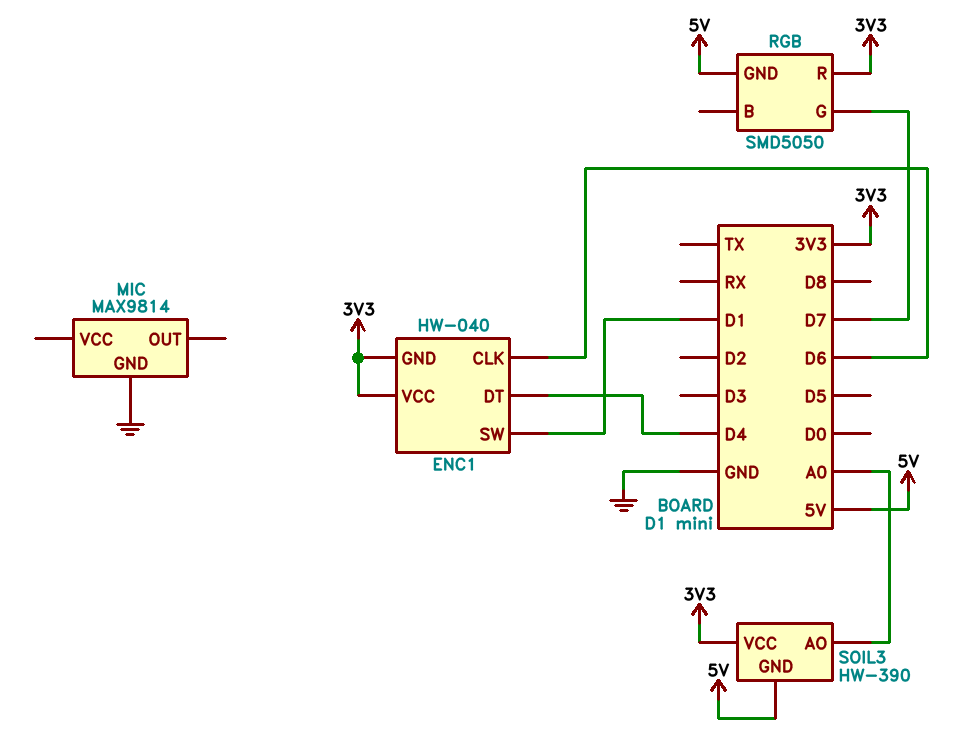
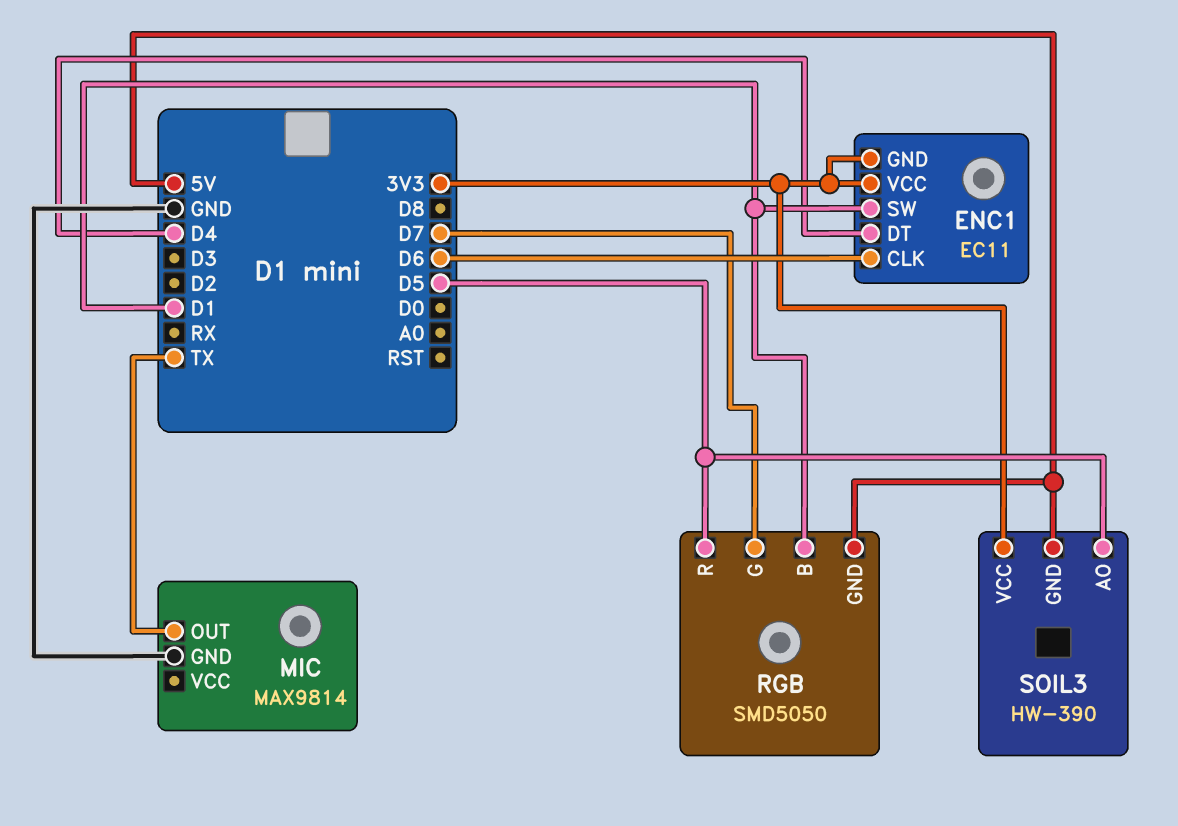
ENC1: HW-040 -> EC11
MIC pin OUT: none -> TX
RGB pin B: none -> D1
RGB pin R: 3V3 -> D5
SOIL3 pin AO: A0 -> D5

